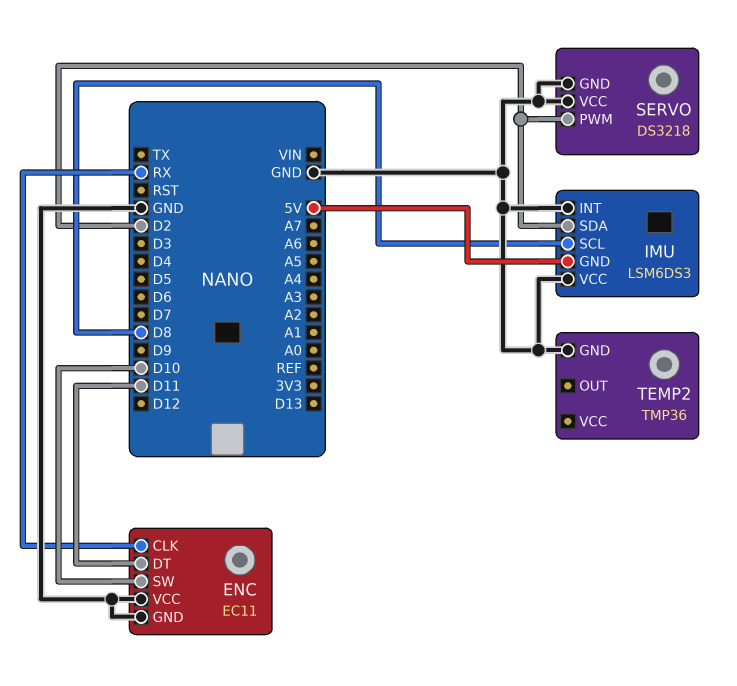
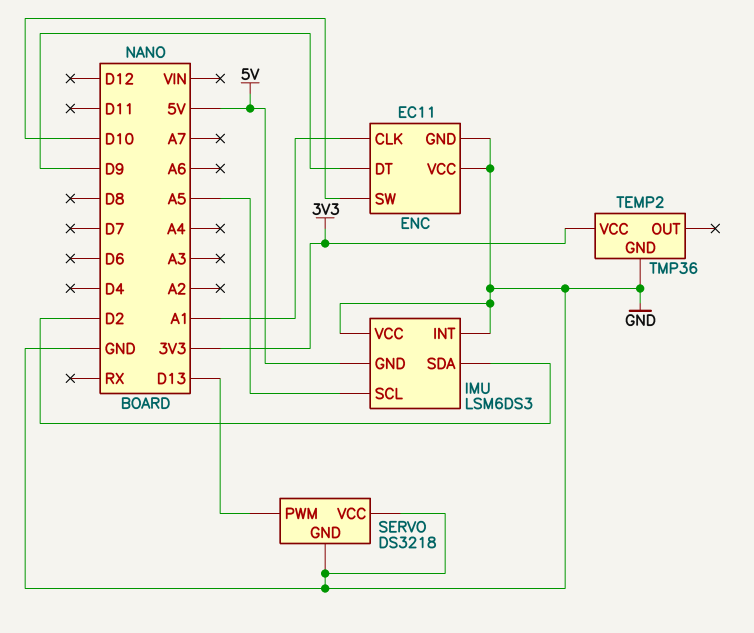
ENC pin CLK: RX -> A1
ENC pin DT: D11 -> D9
IMU pin SCL: D8 -> A5
SERVO pin PWM: D2 -> D13
TEMP2 pin VCC: none -> 3V3

